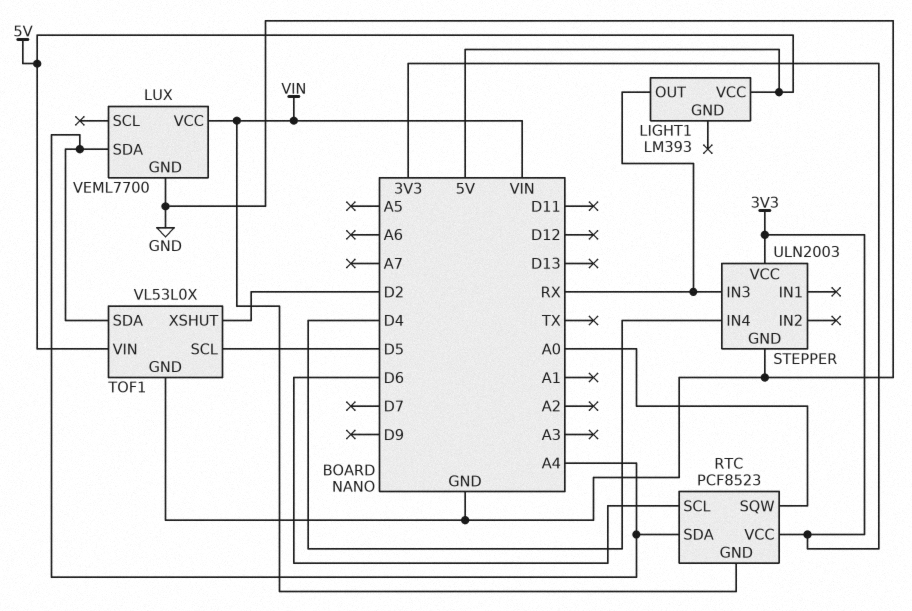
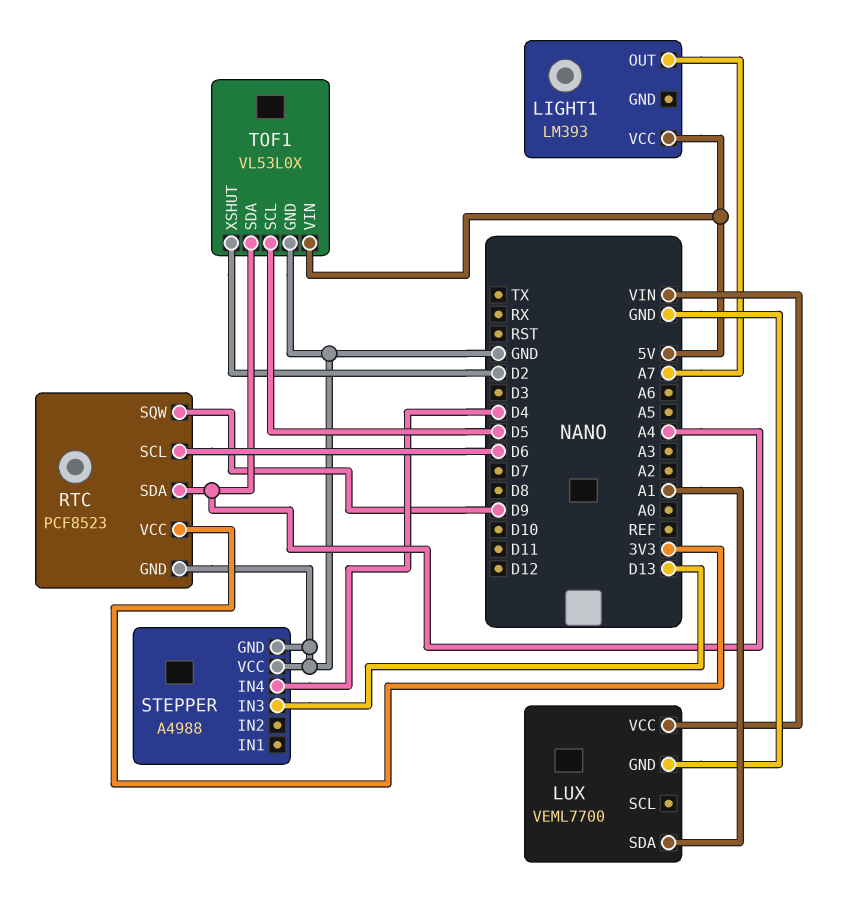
LIGHT1 pin OUT: RX -> A7
LUX pin SDA: A4 -> A1
RTC pin GND: VIN -> GND
RTC pin SQW: A0 -> D9
STEPPER: ULN2003 -> A4988
STEPPER pin IN3: RX -> D13
STEPPER pin VCC: 3V3 -> GND

